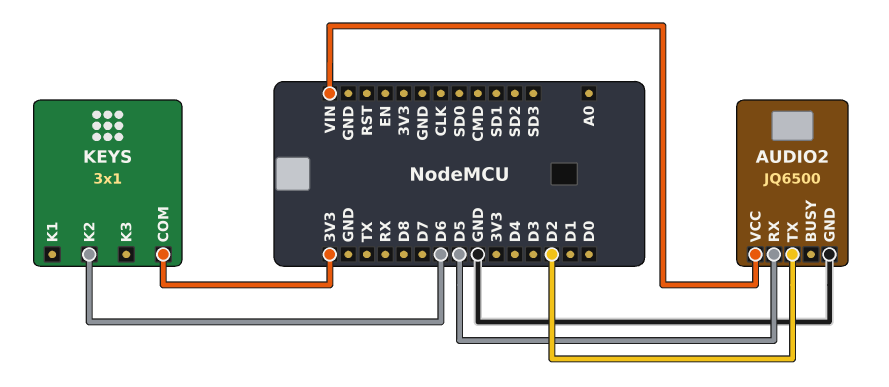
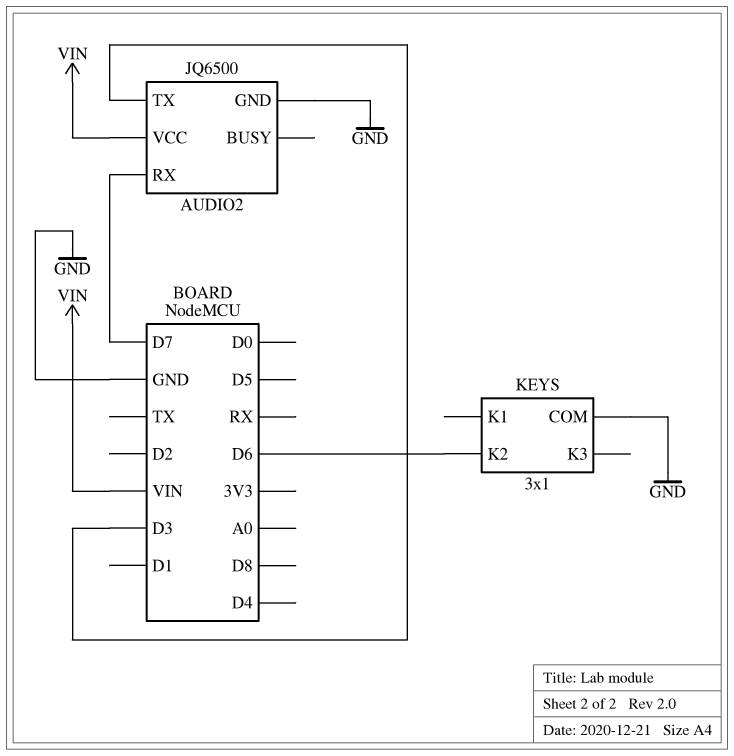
AUDIO2 pin RX: D5 -> D7
AUDIO2 pin TX: D2 -> D3
KEYS pin COM: 3V3 -> GND

